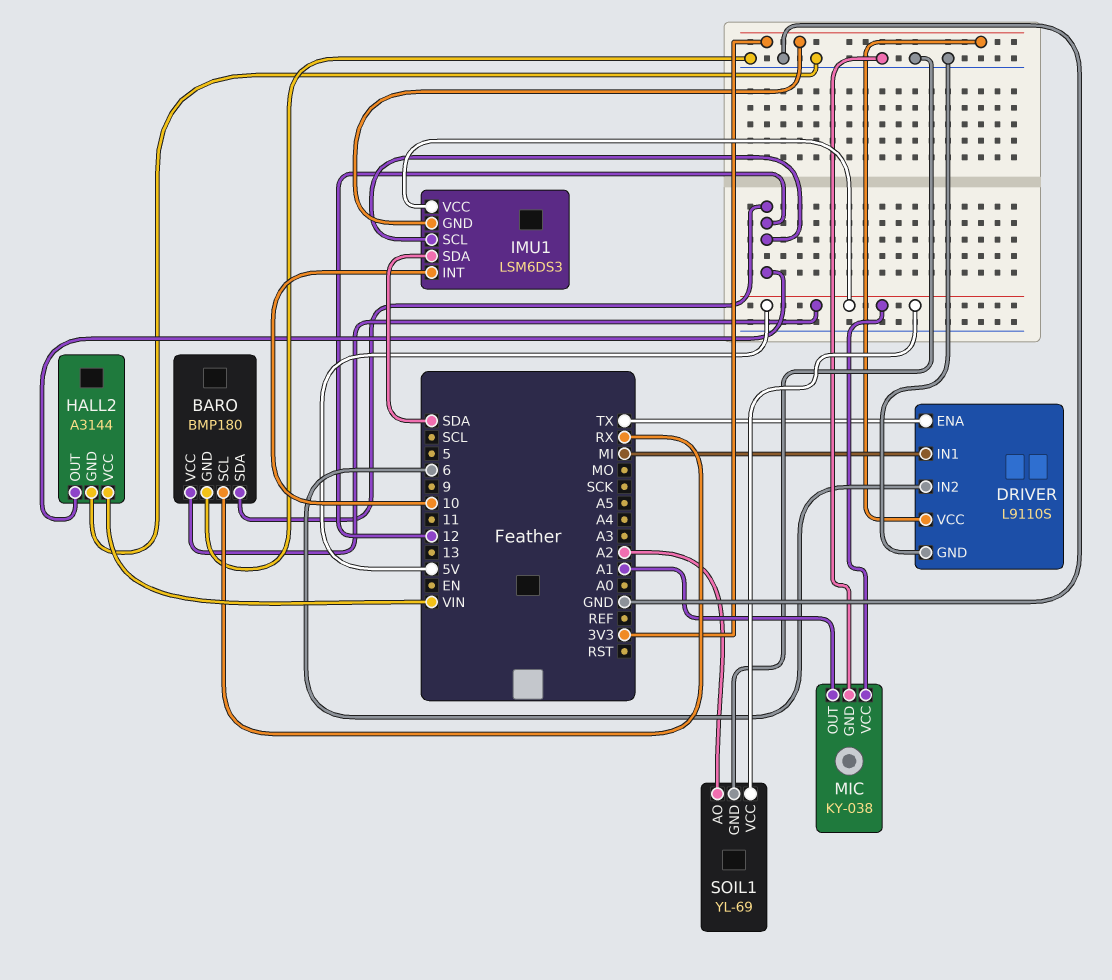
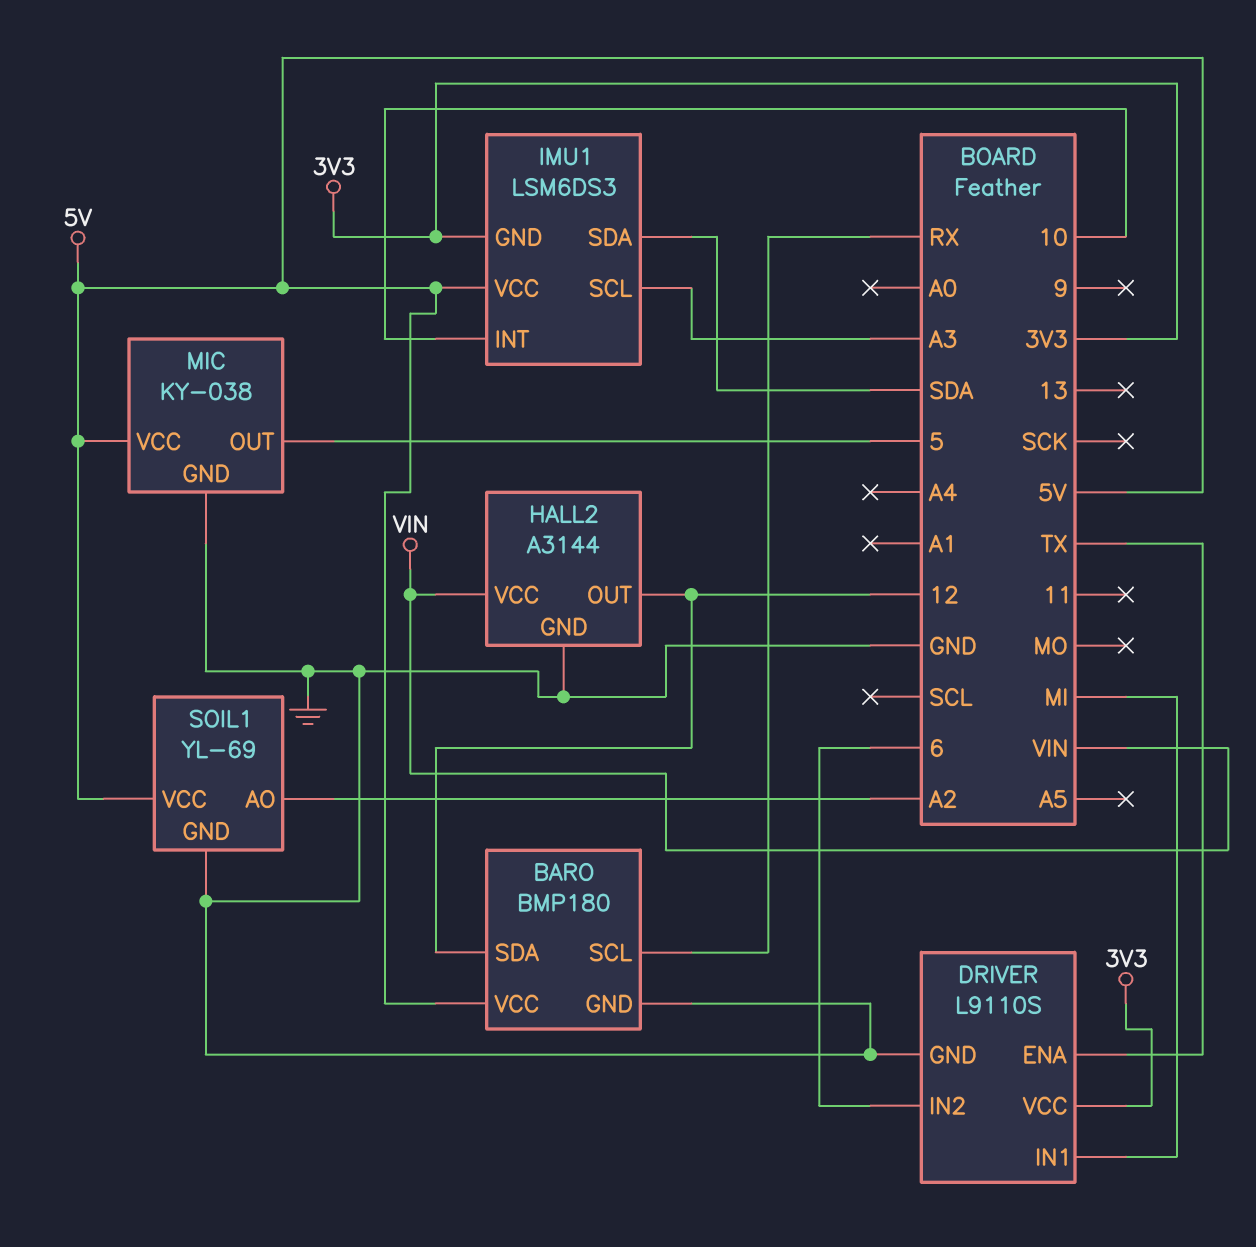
IMU1 pin SCL: 12 -> A3
MIC pin OUT: A1 -> 5

